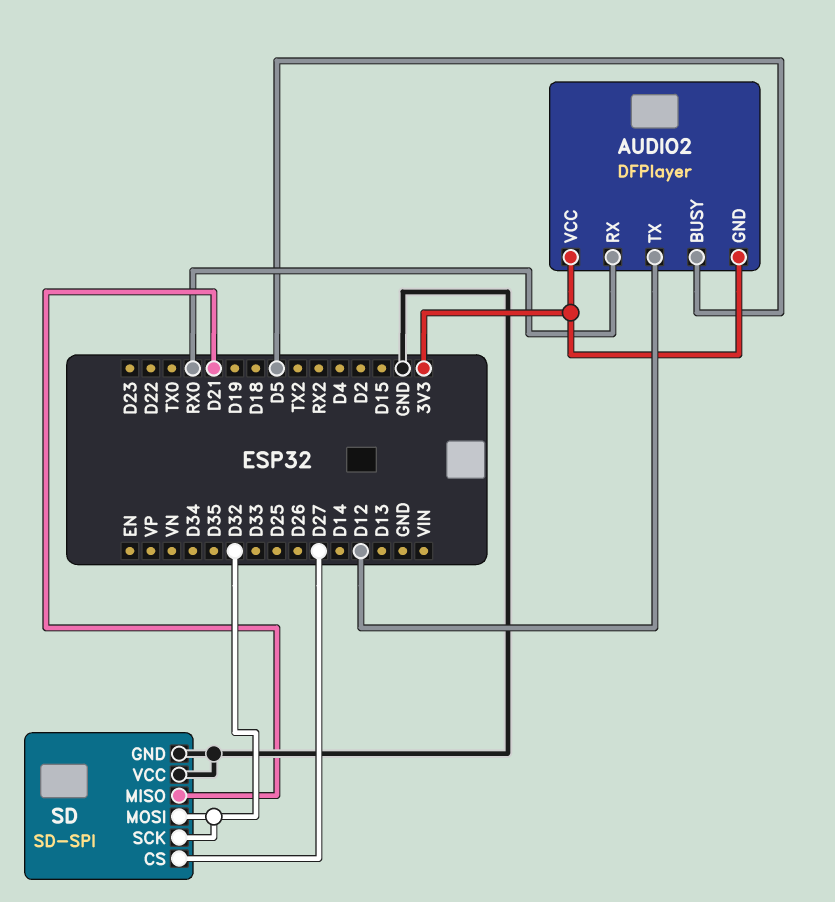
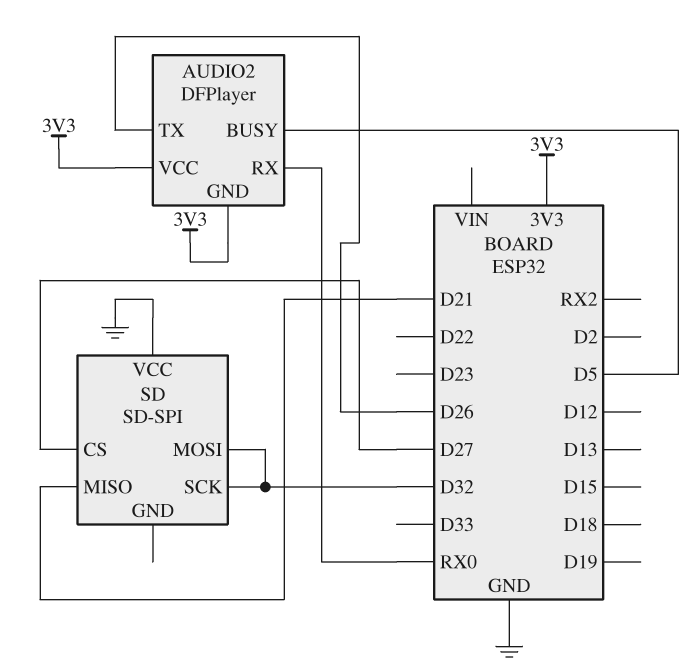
AUDIO2 pin TX: D12 -> D26
SD pin GND: GND -> none

